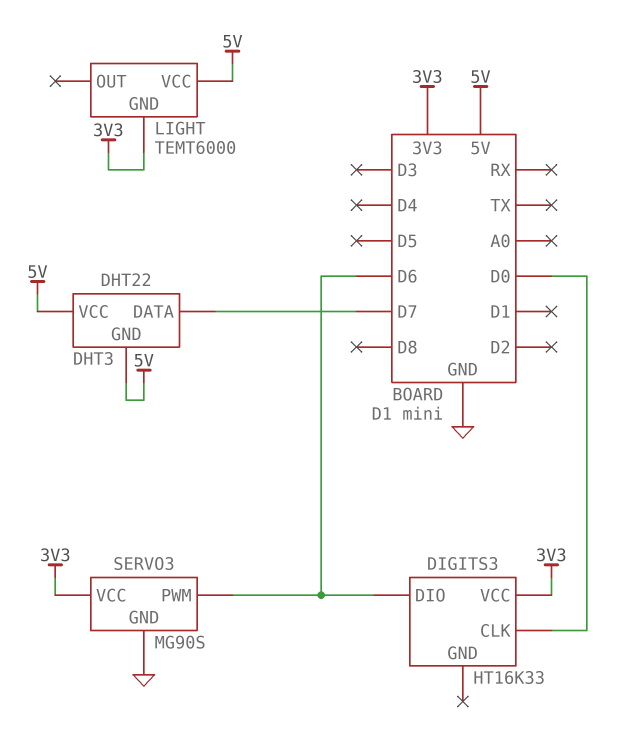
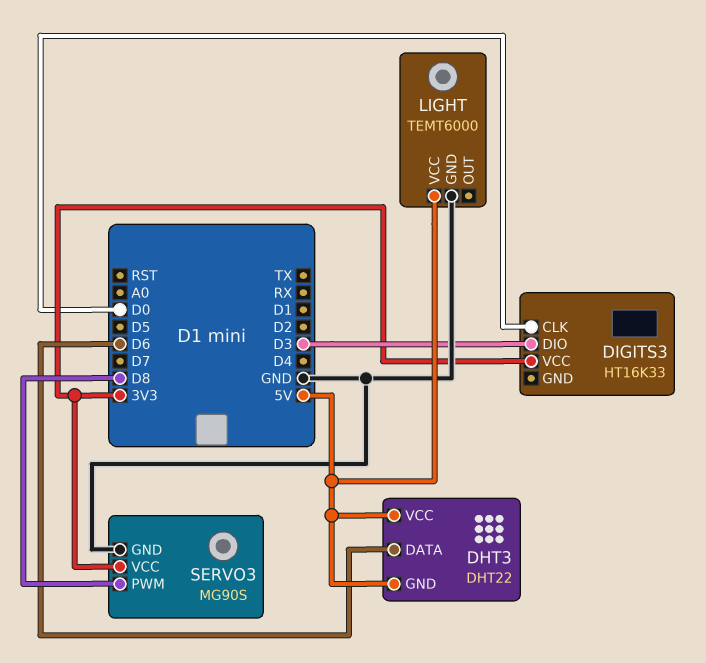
DHT3 pin DATA: D7 -> D6
DIGITS3 pin DIO: D6 -> D3
LIGHT pin GND: 3V3 -> GND
SERVO3 pin PWM: D6 -> D8

